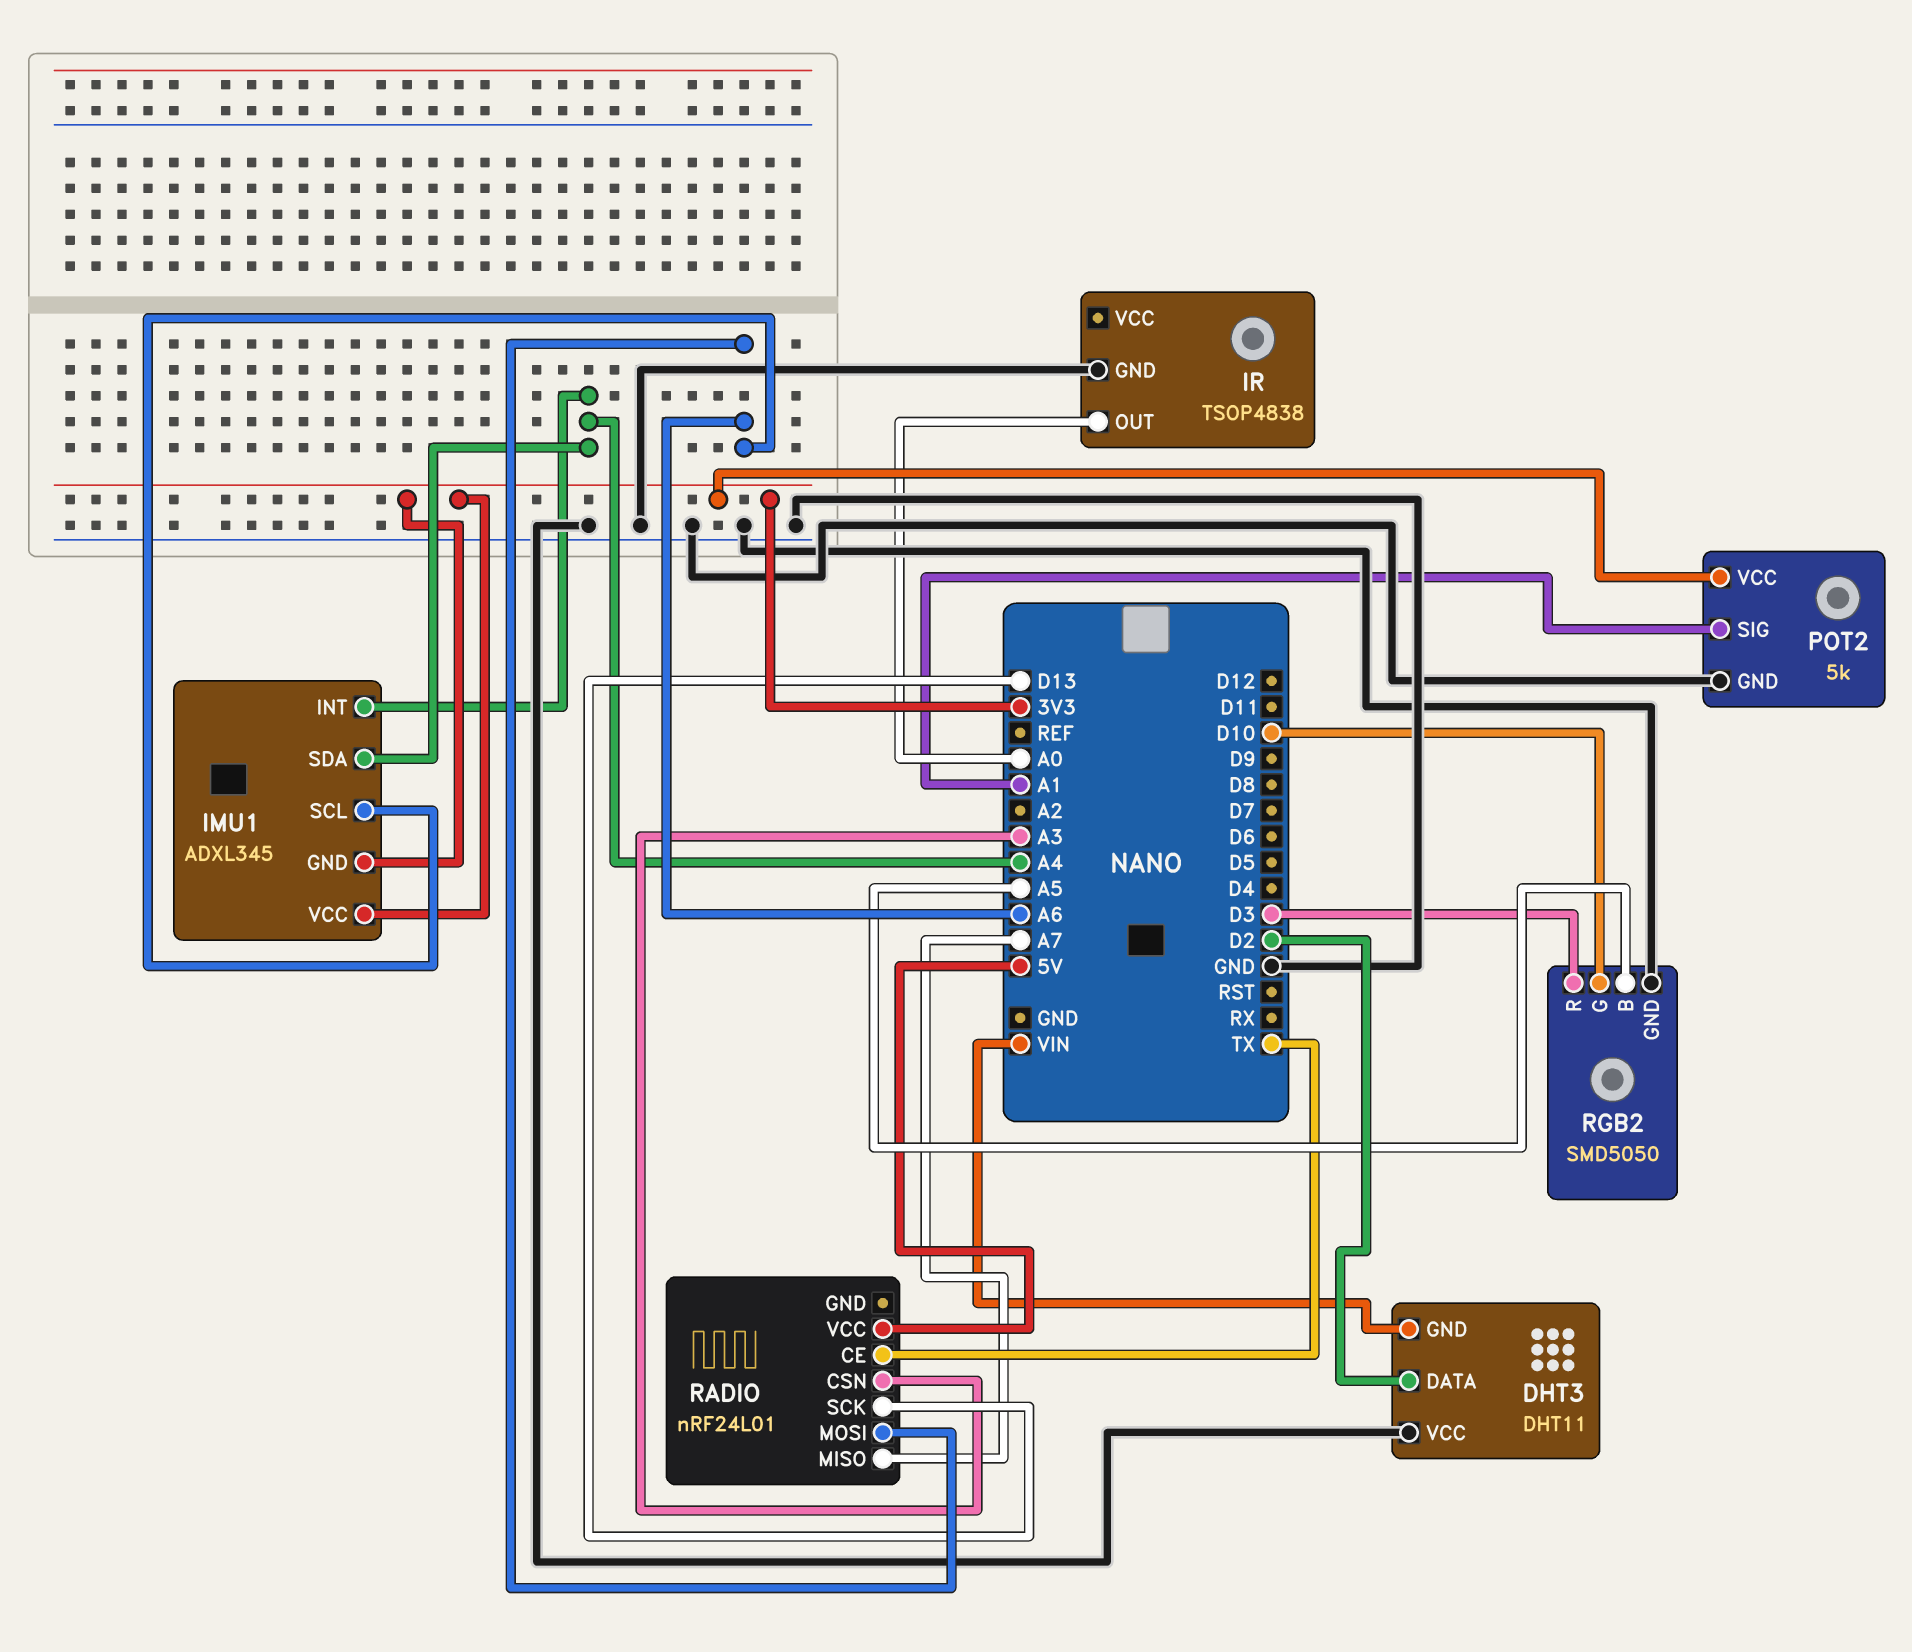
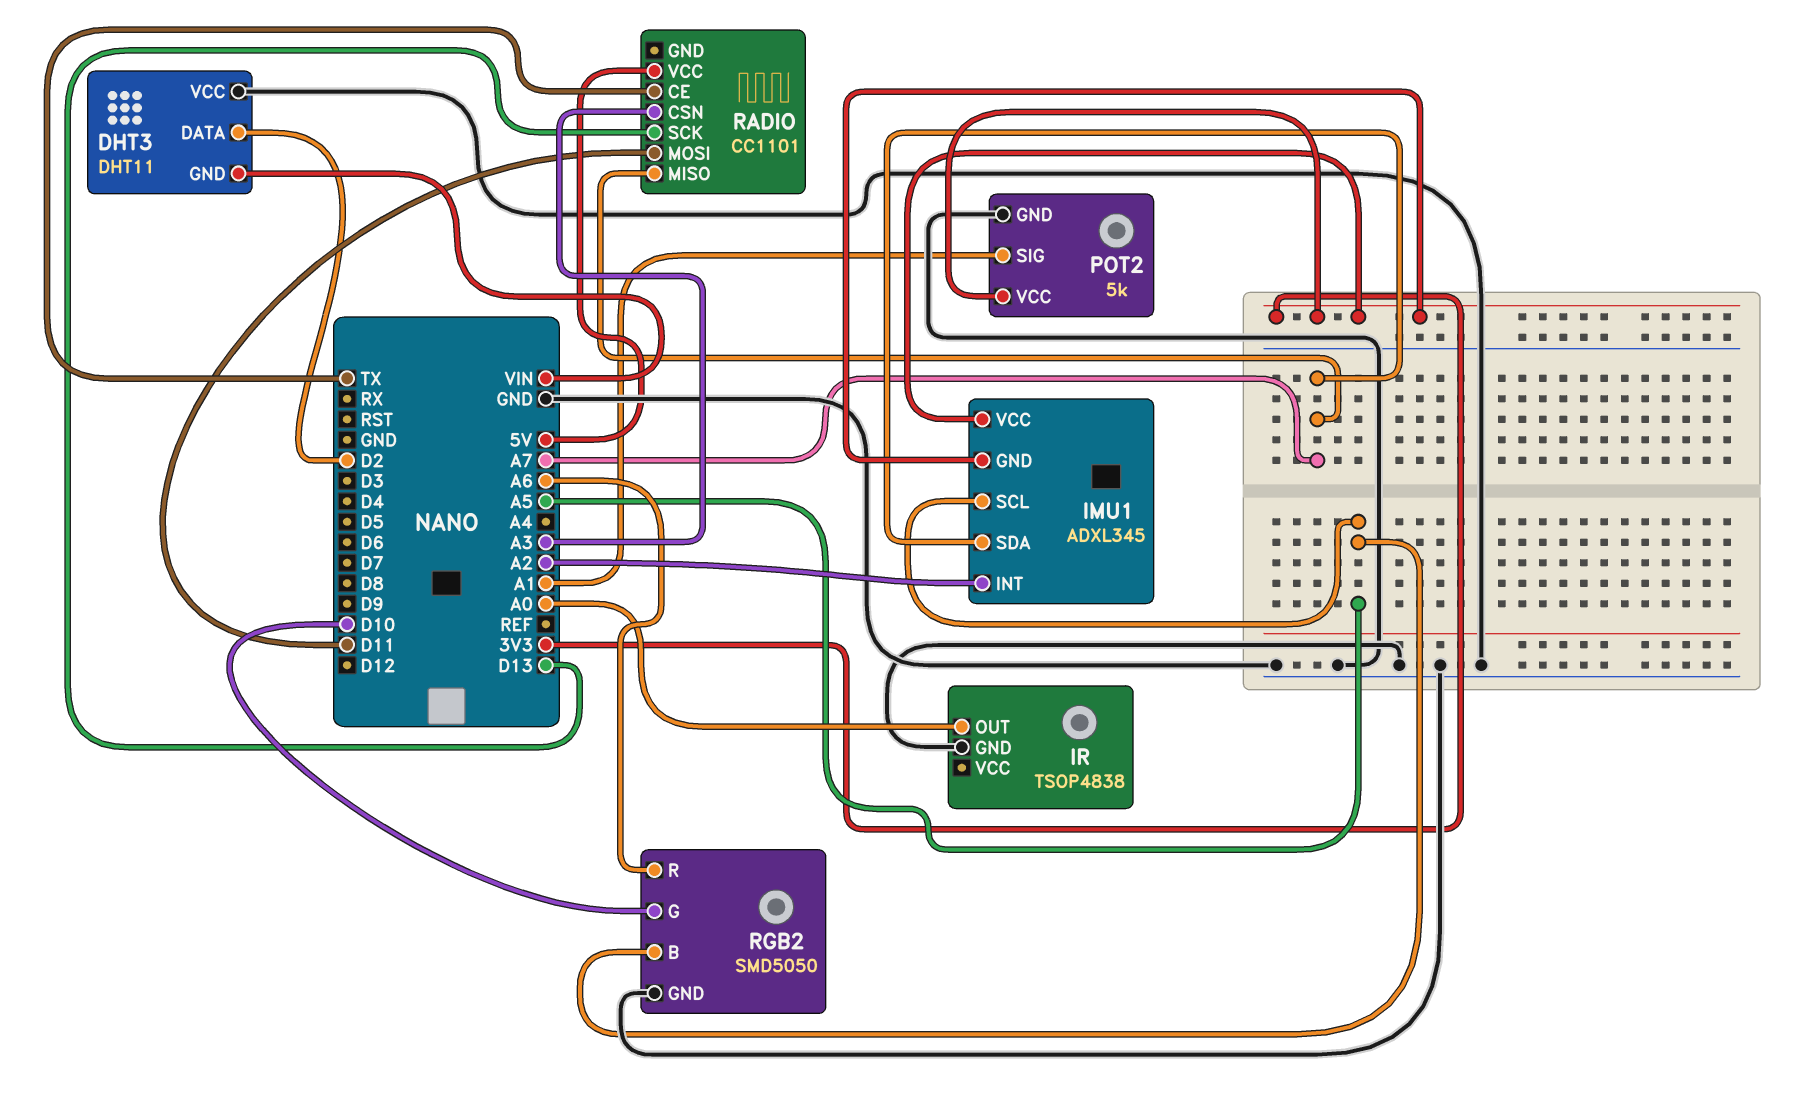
IMU1 pin INT: A4 -> A2
IMU1 pin SCL: A6 -> A5
IMU1 pin SDA: A4 -> A7
RADIO: nRF24L01 -> CC1101
RADIO pin MOSI: A6 -> D11
RGB2 pin R: D3 -> A6

